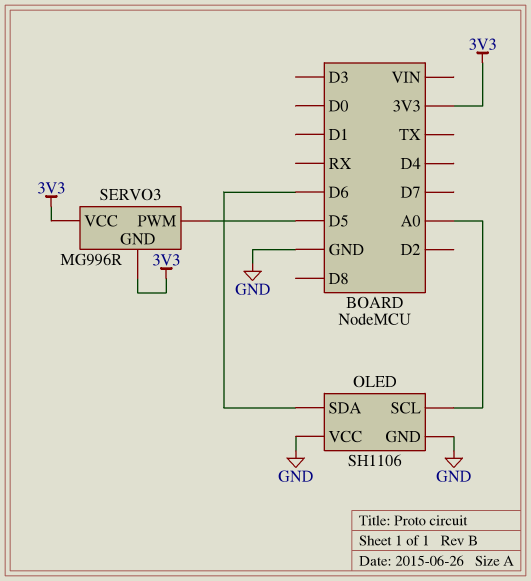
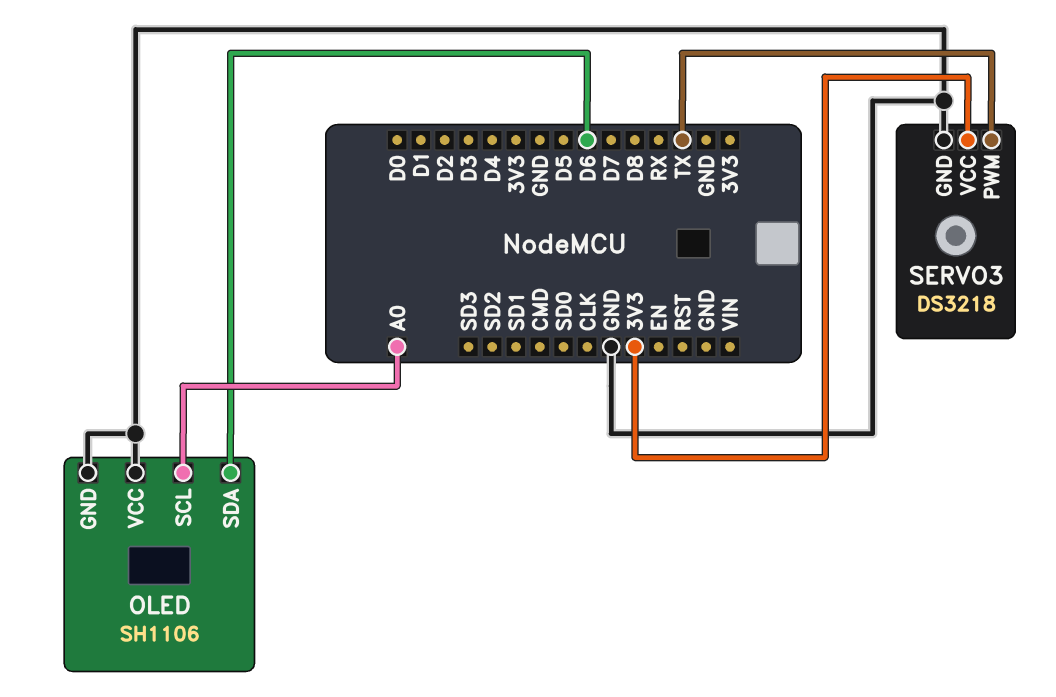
SERVO3: MG996R -> DS3218
SERVO3 pin GND: 3V3 -> GND
SERVO3 pin PWM: D5 -> TX

